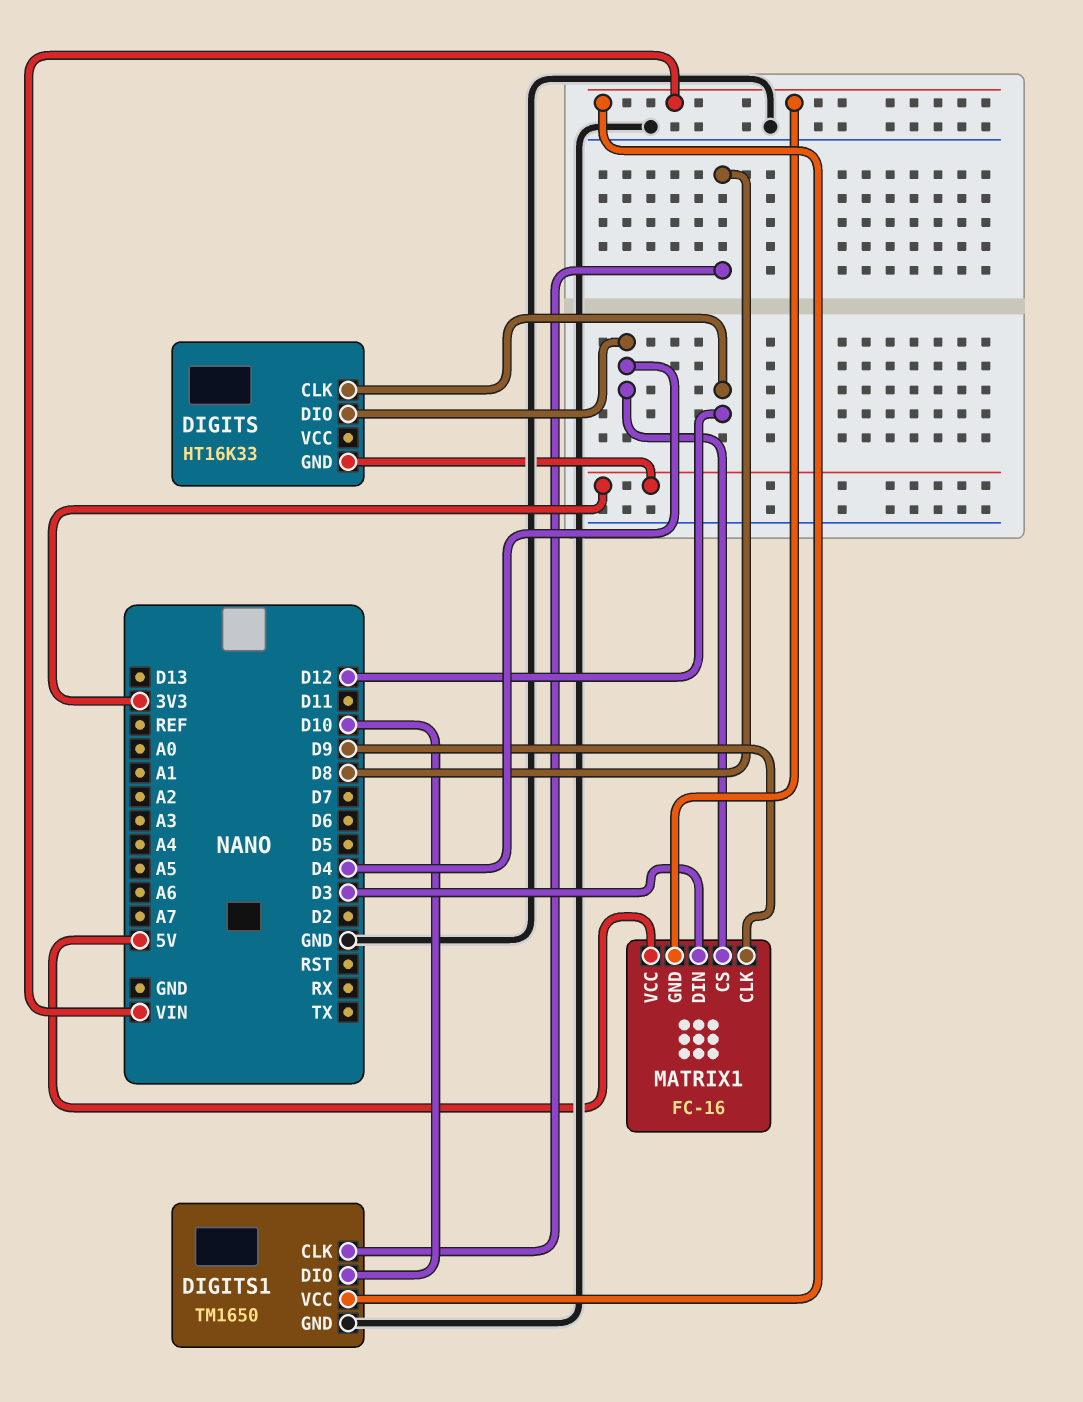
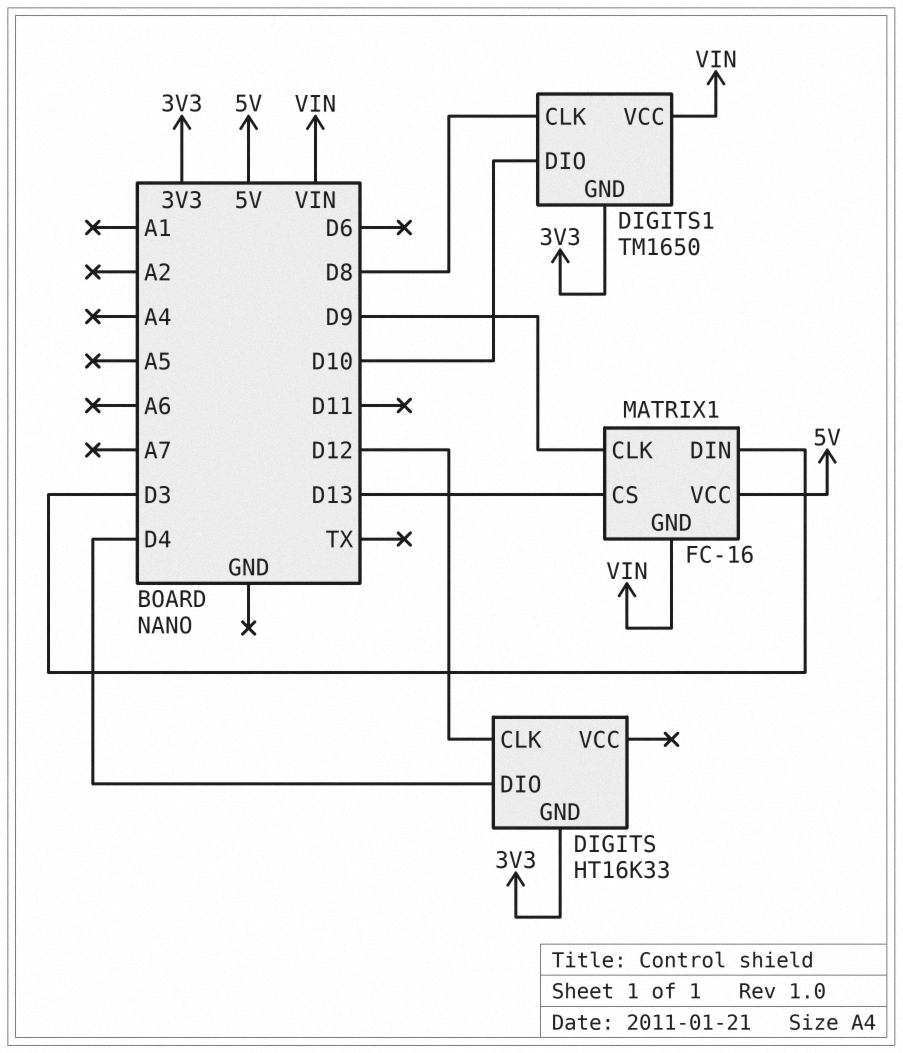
DIGITS1 pin GND: GND -> 3V3
MATRIX1 pin CS: D4 -> D13

